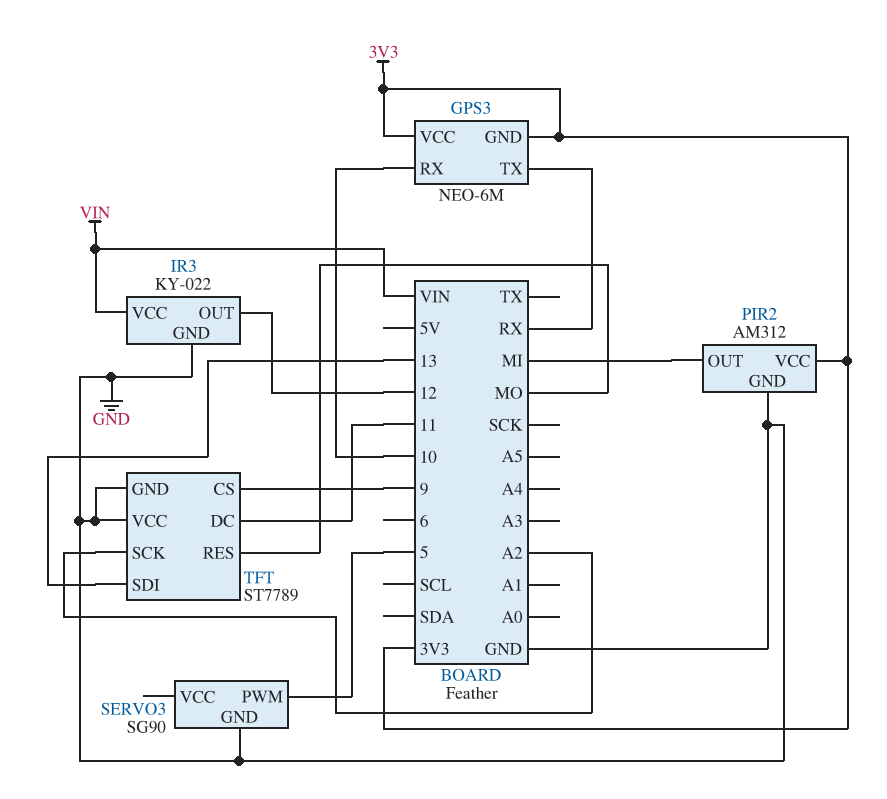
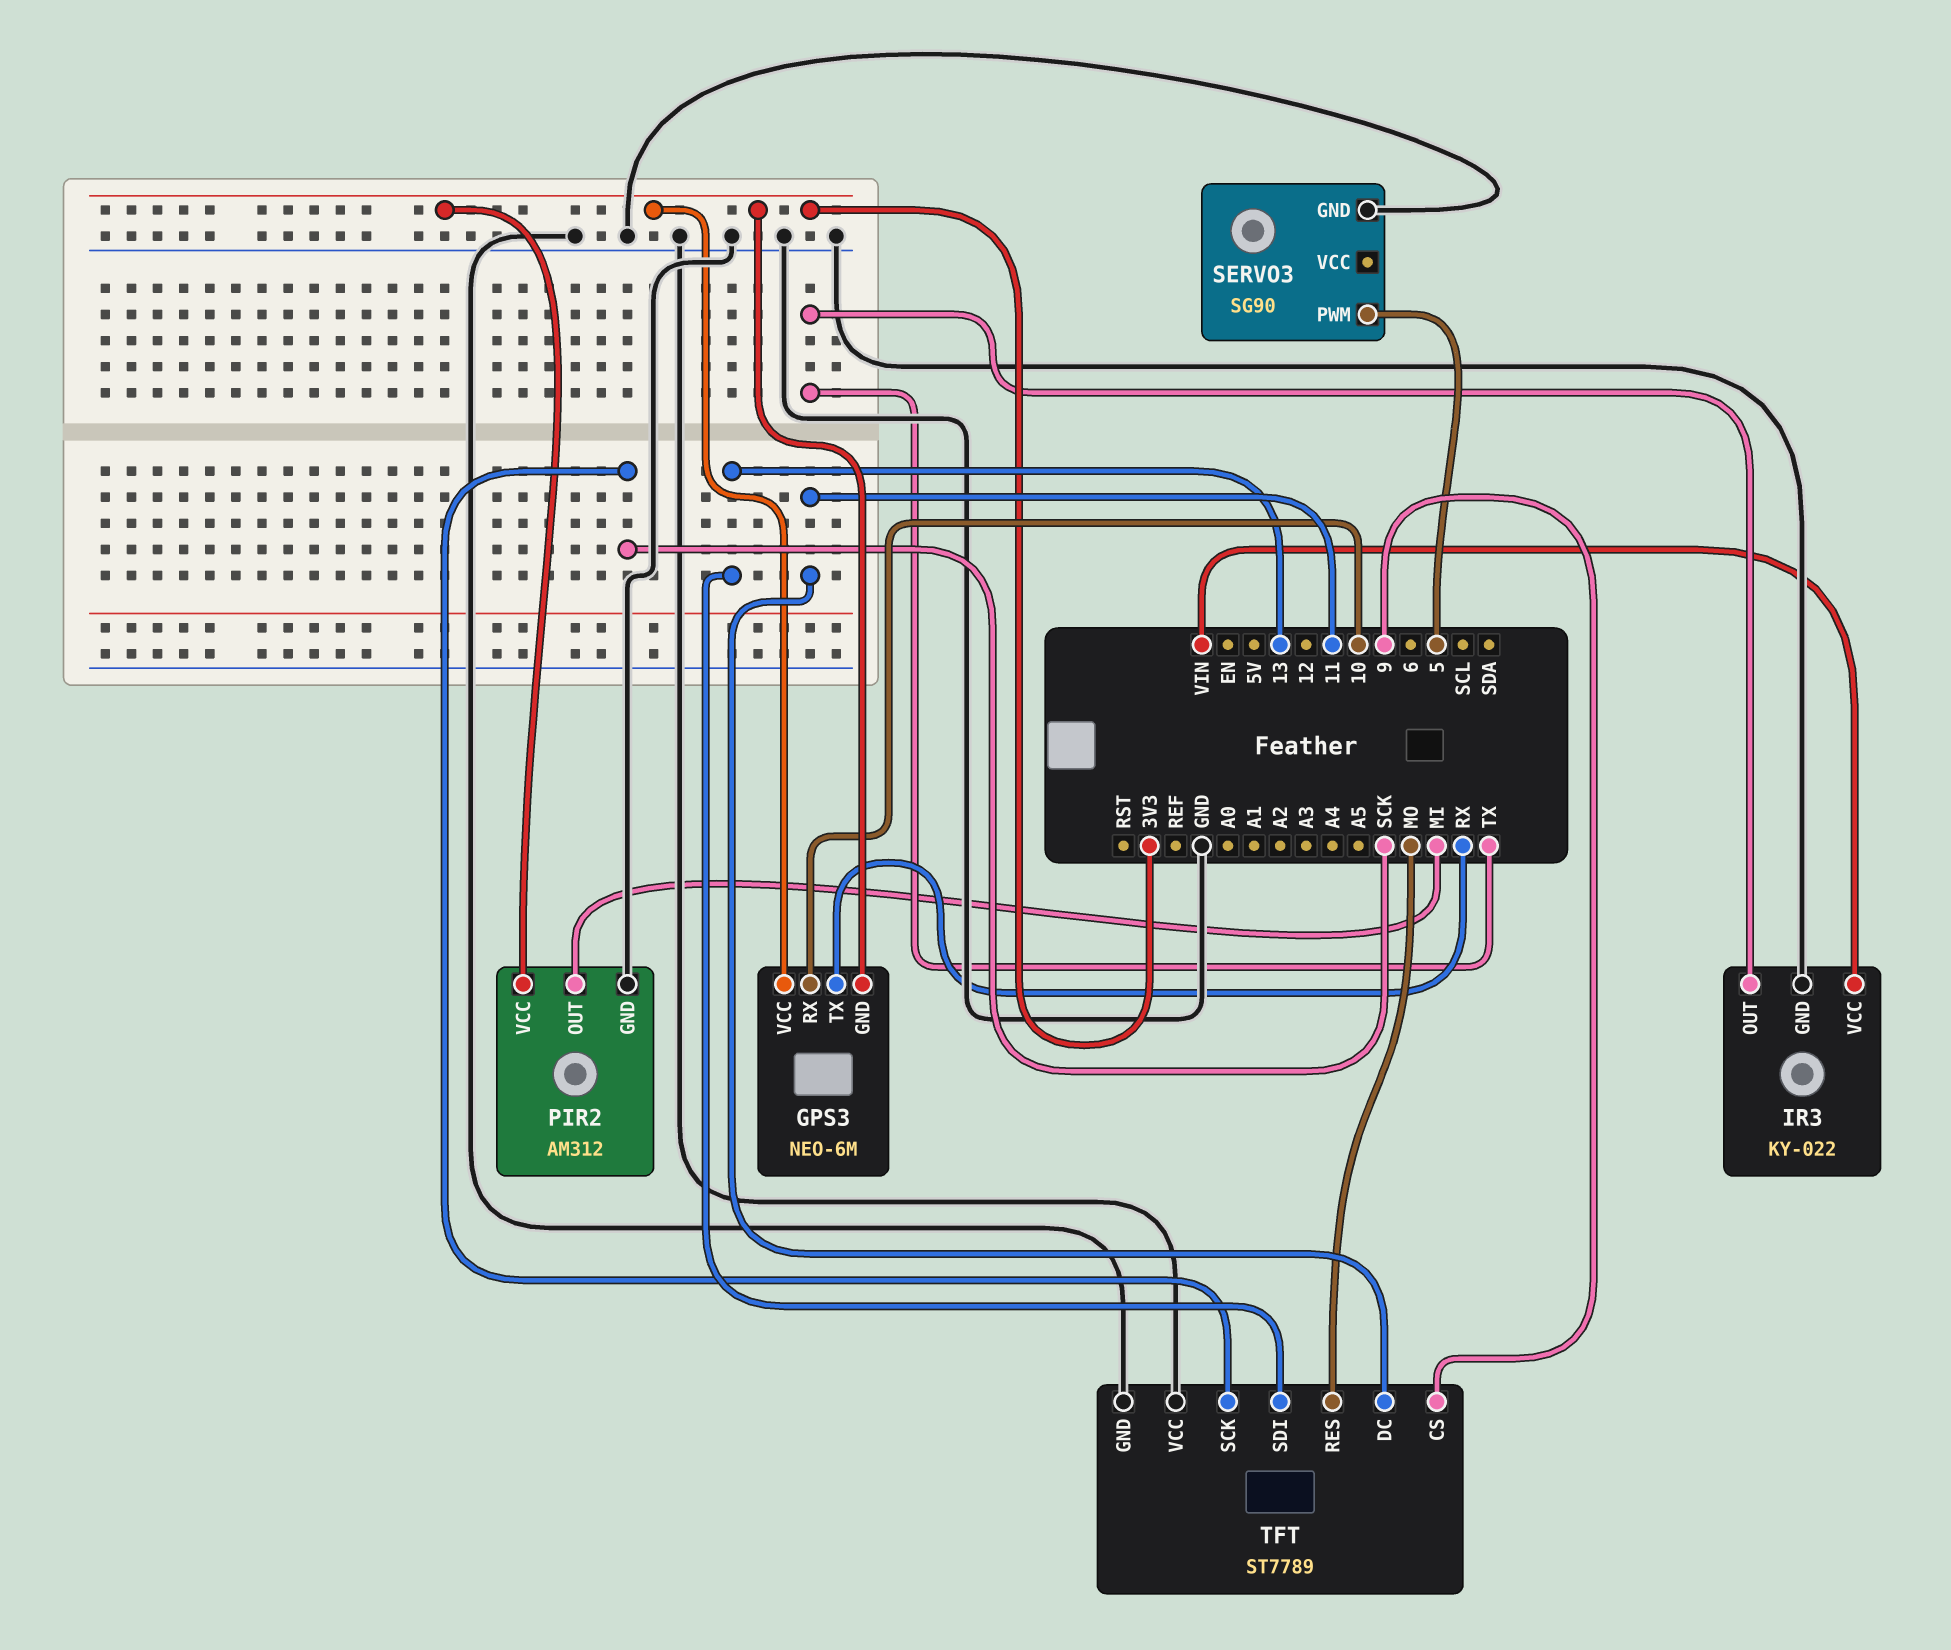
IR3 pin OUT: 12 -> TX
TFT pin SCK: A2 -> SCK

